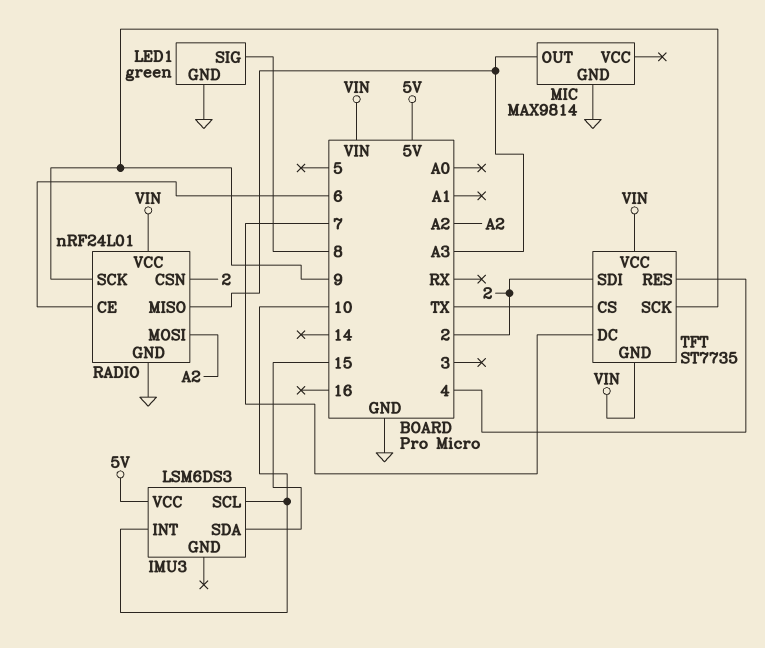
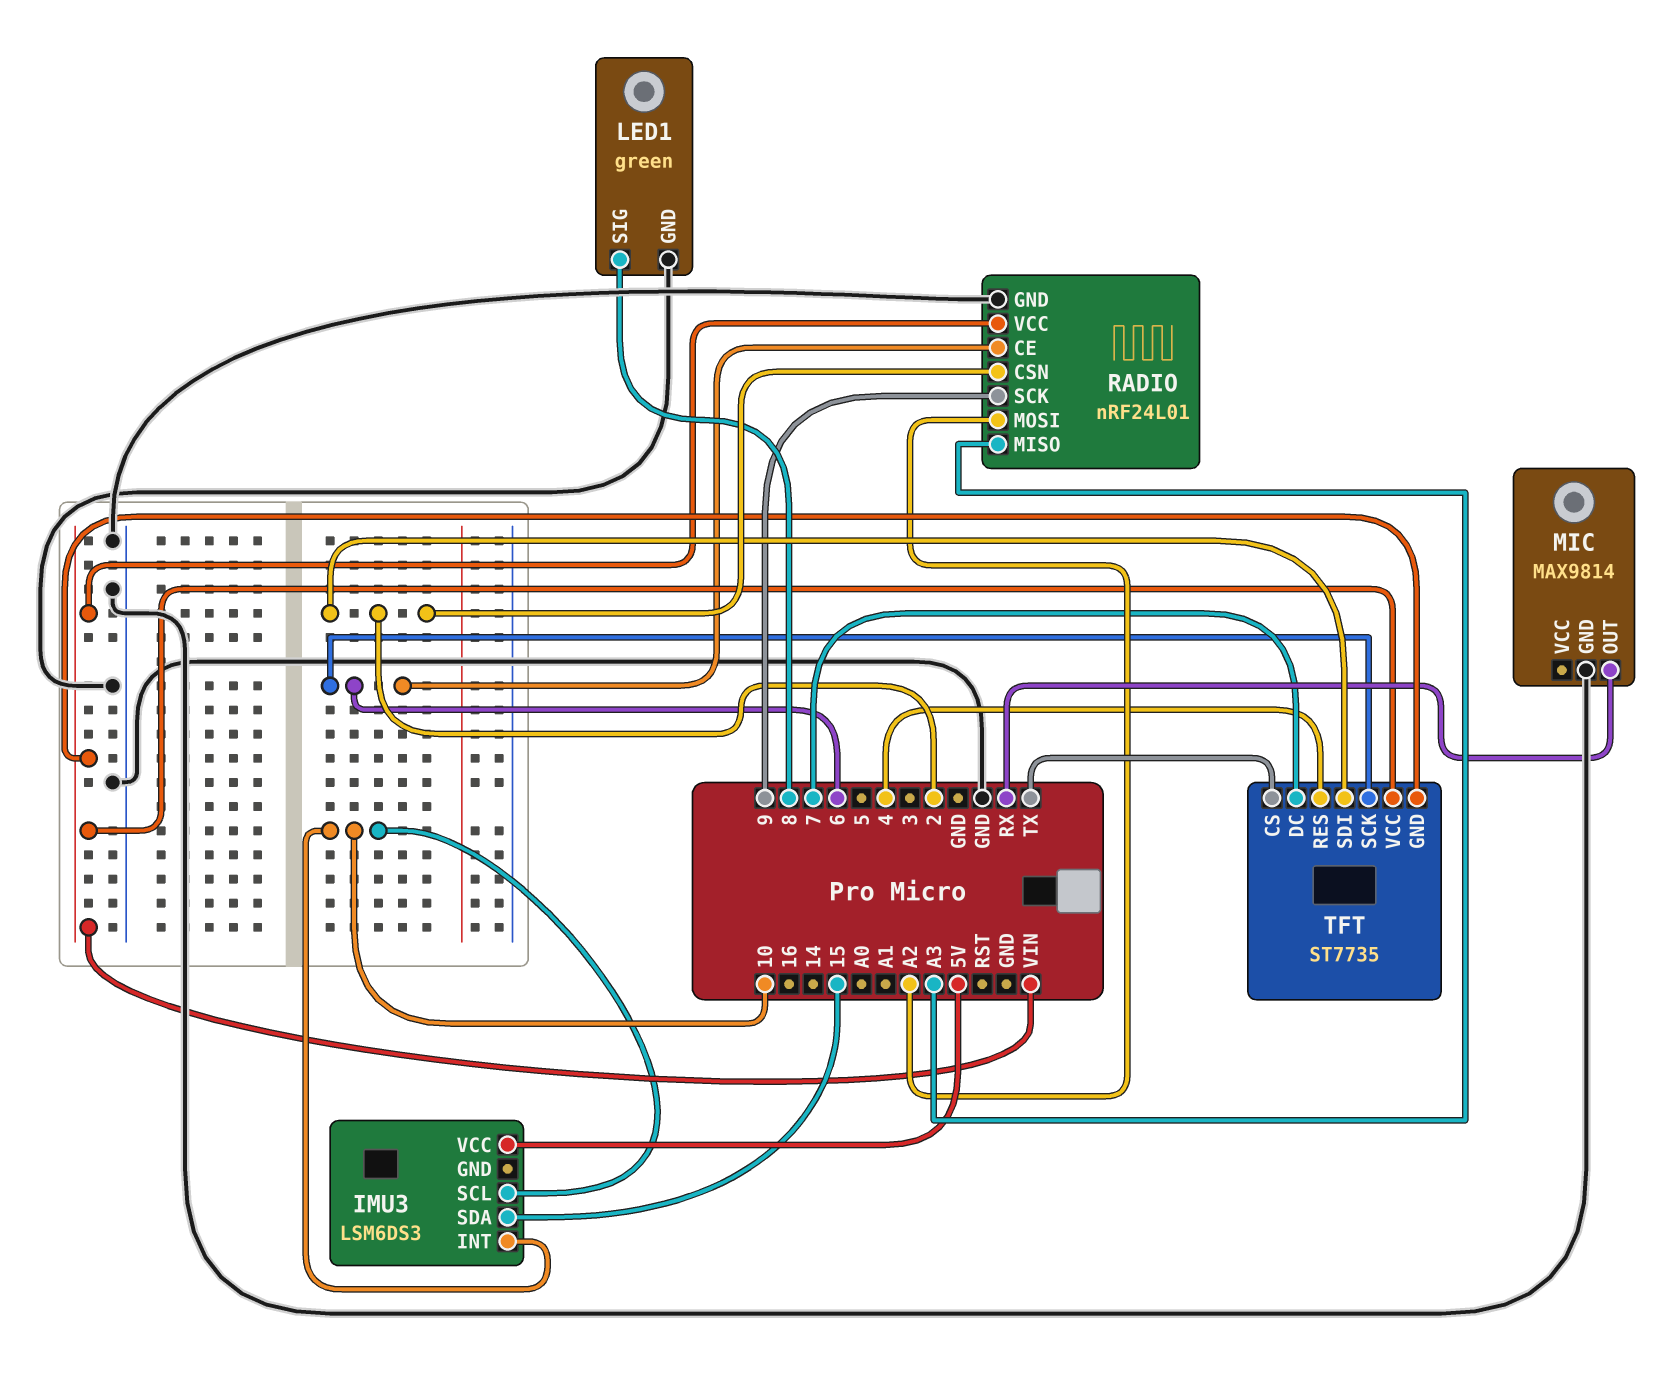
MIC pin OUT: A3 -> RX
TFT pin SCK: 9 -> 6

